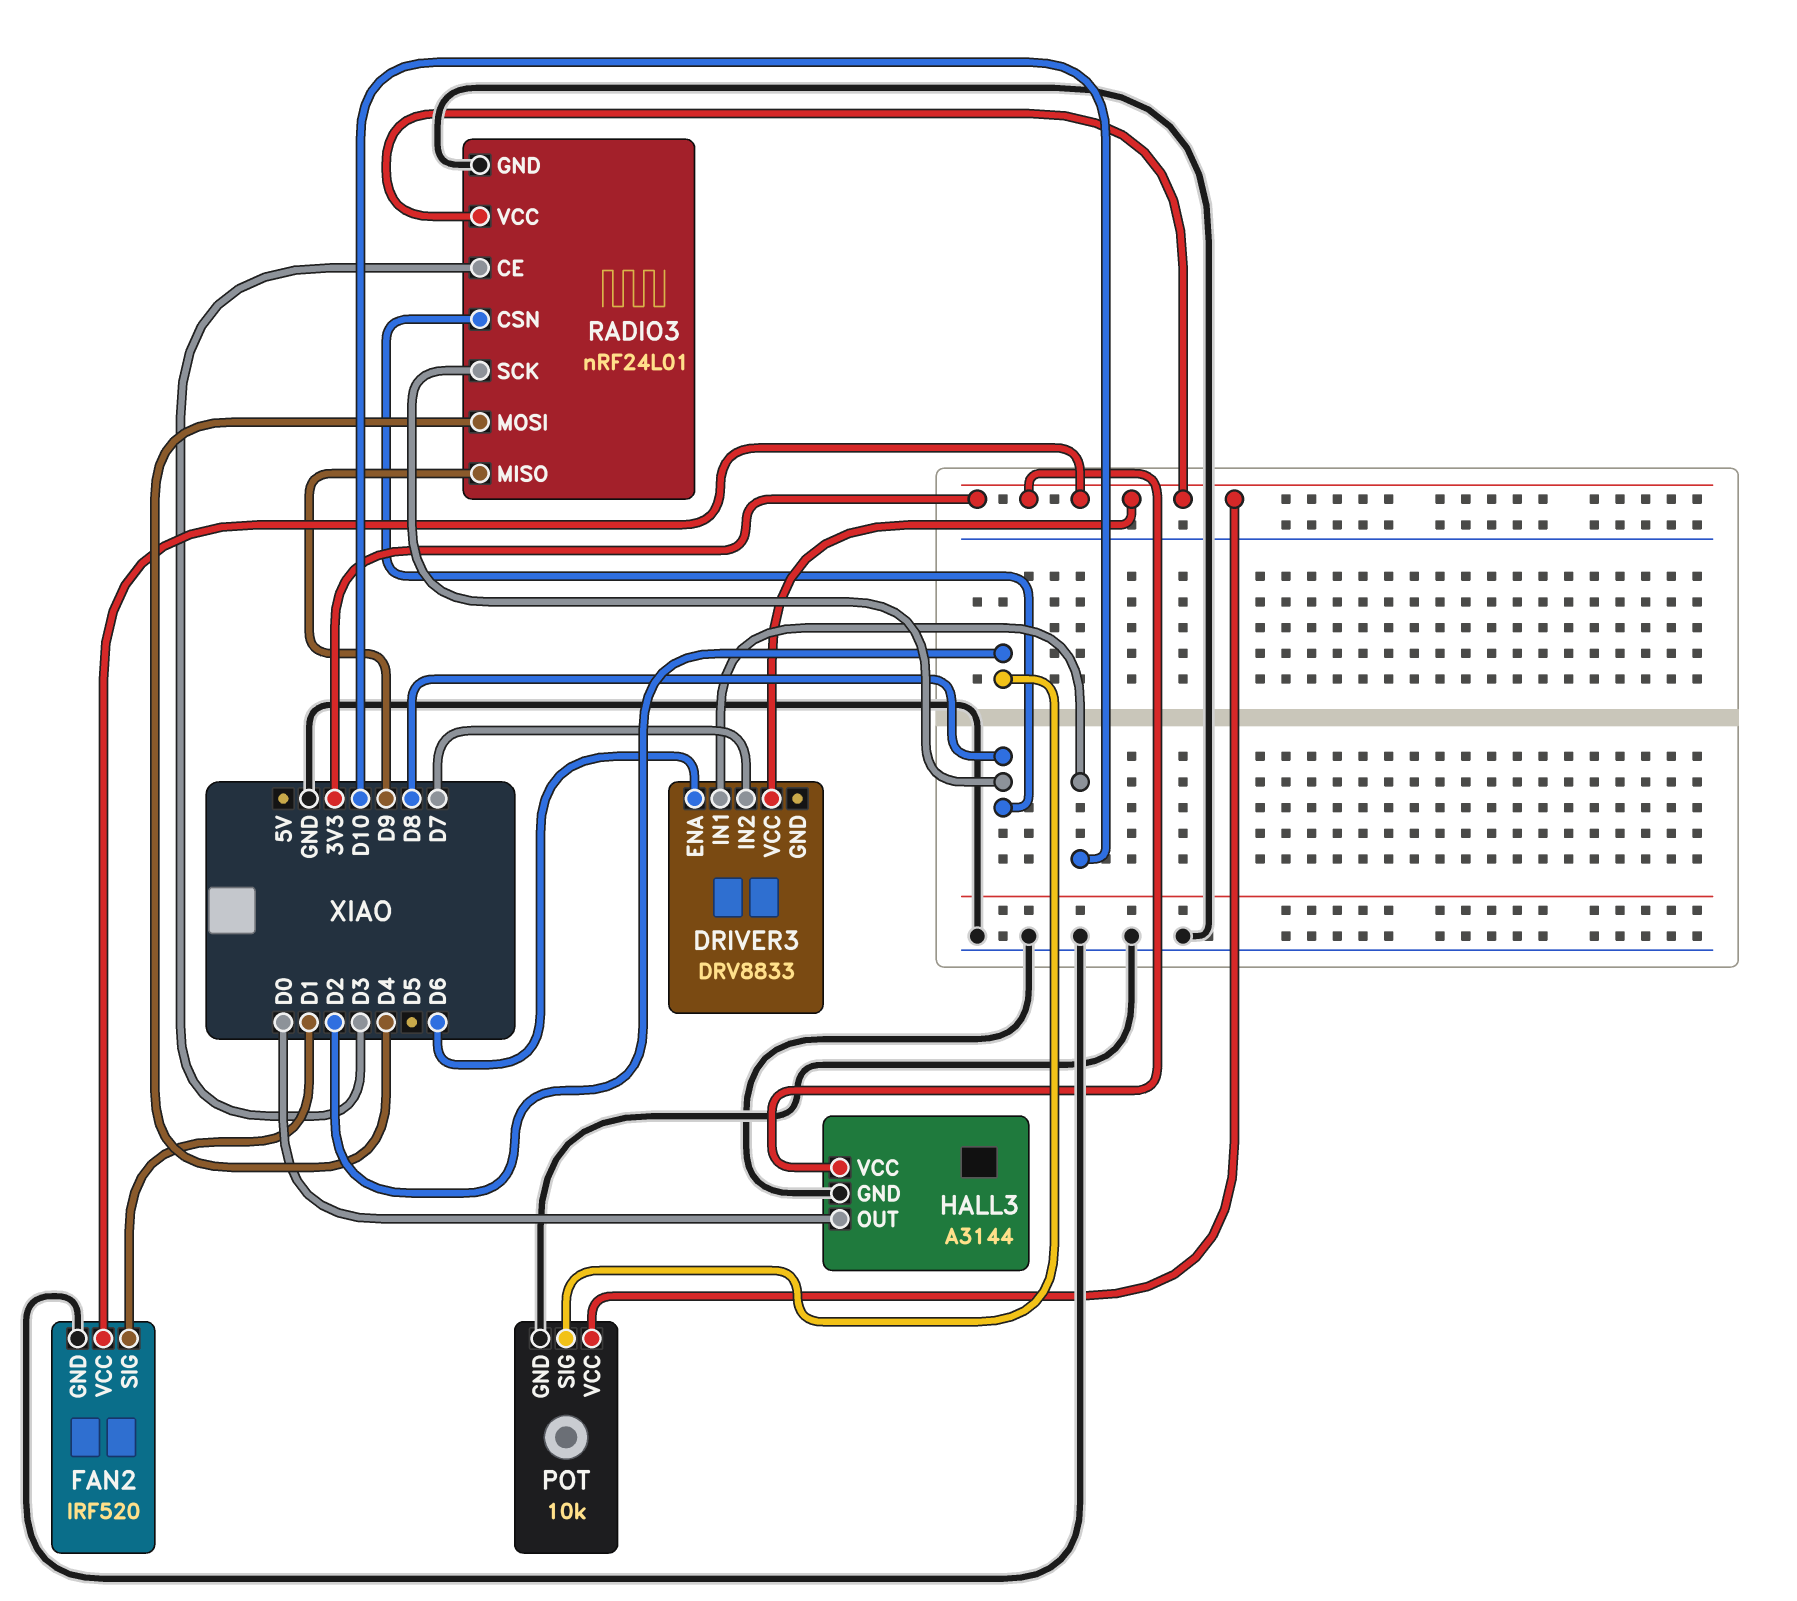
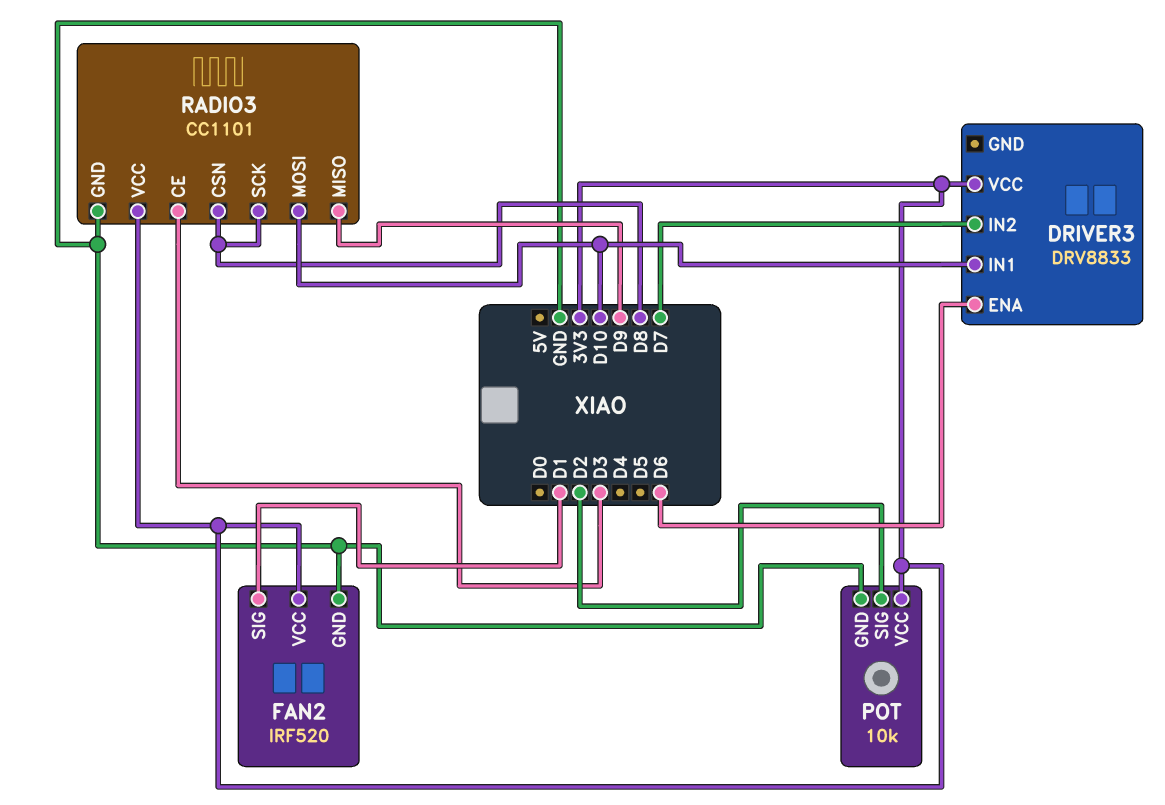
HALL3: A3144 -> none
HALL3 pin GND: GND -> none
HALL3 pin OUT: D0 -> none
HALL3 pin VCC: 3V3 -> none
RADIO3: nRF24L01 -> CC1101
RADIO3 pin MOSI: D4 -> D10

